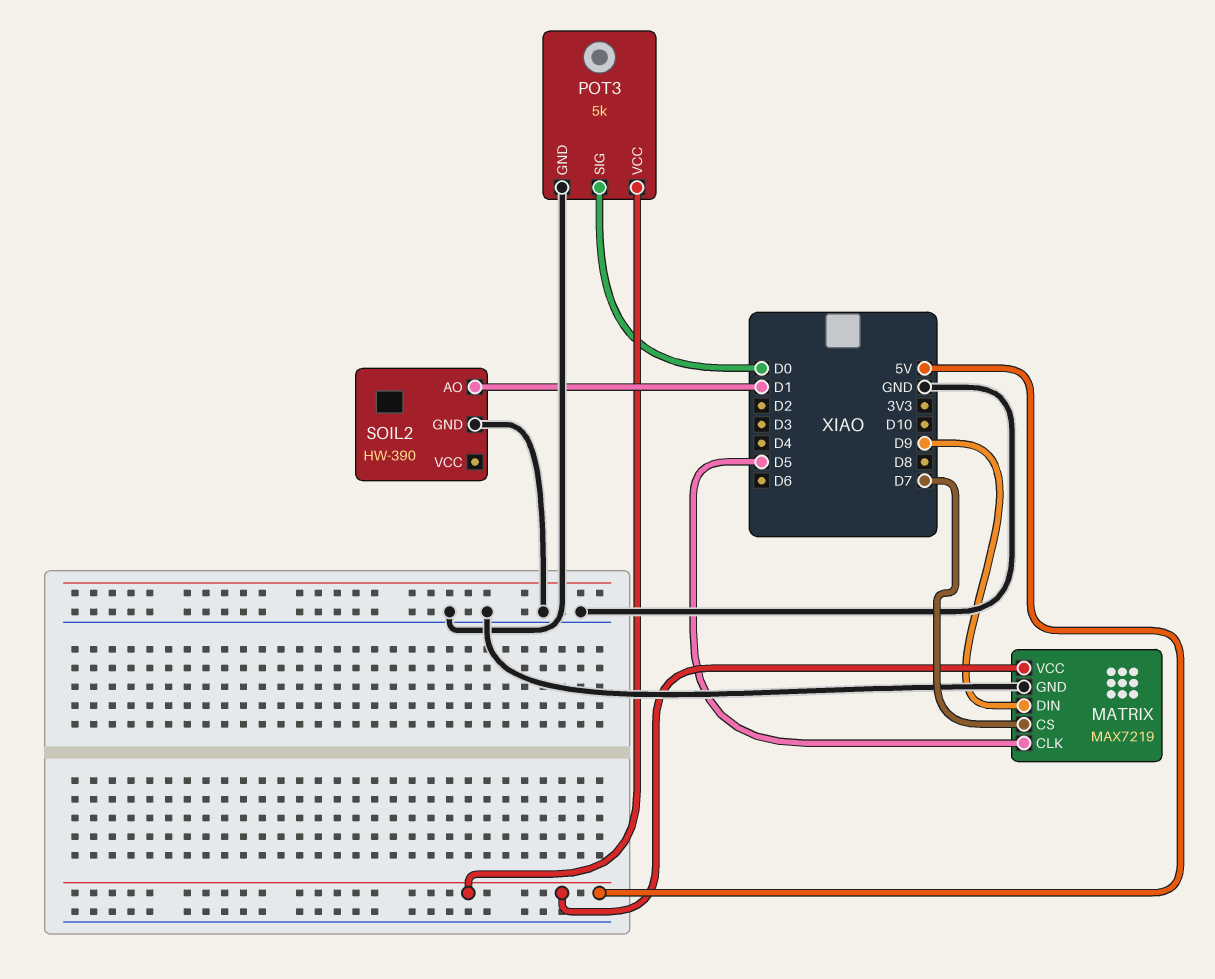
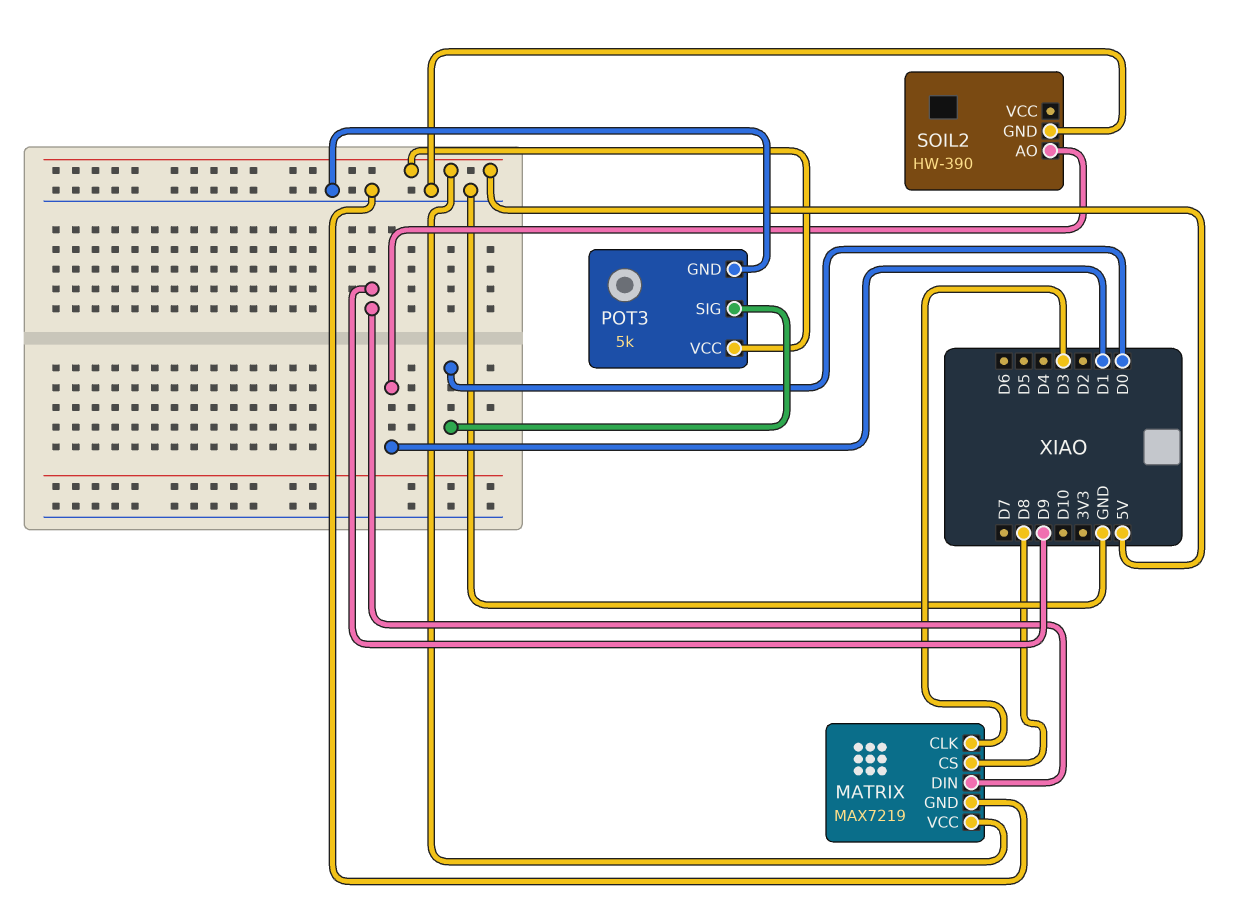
MATRIX pin CLK: D5 -> D3
MATRIX pin CS: D7 -> D8

